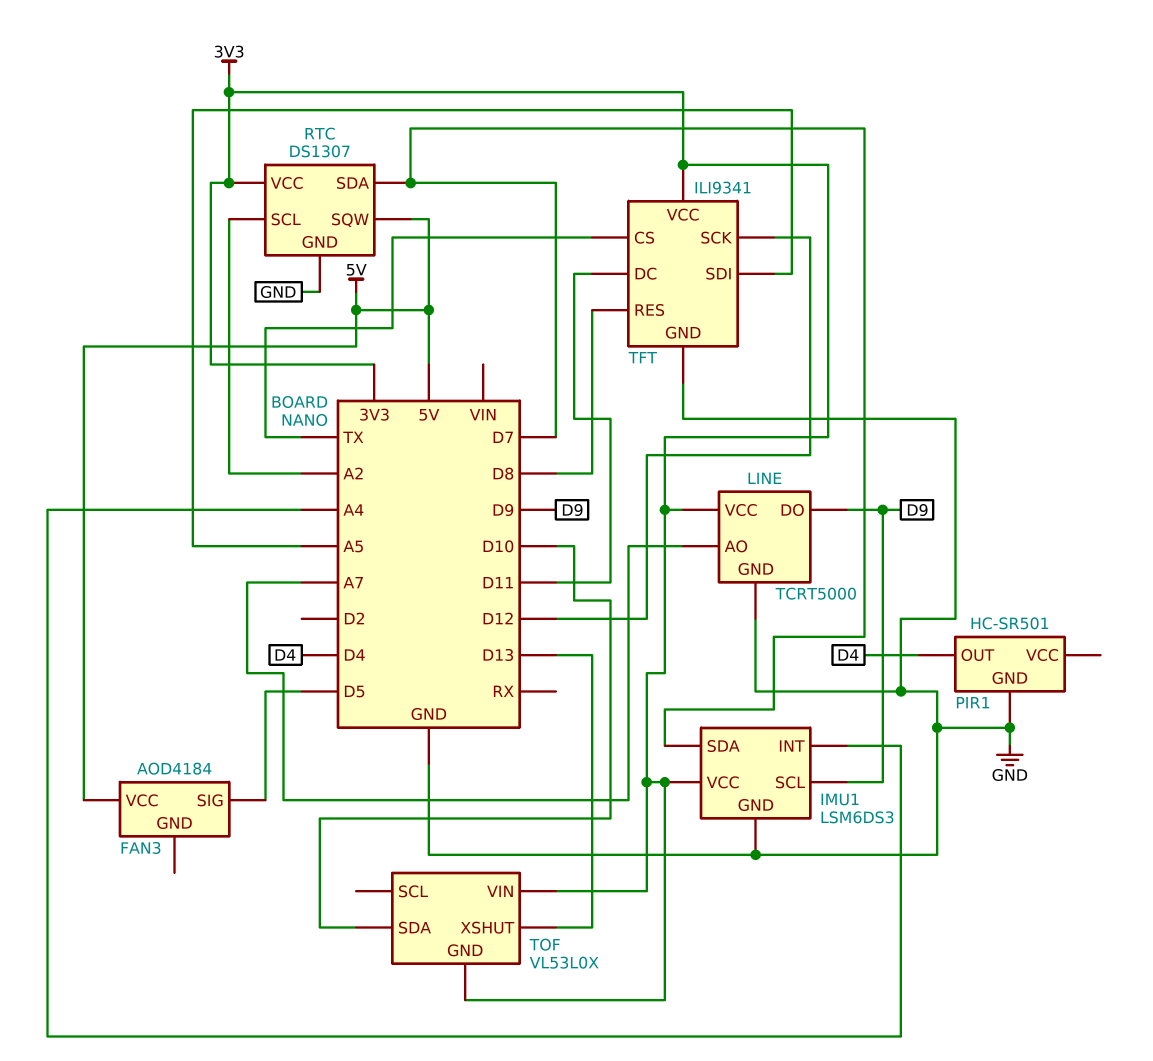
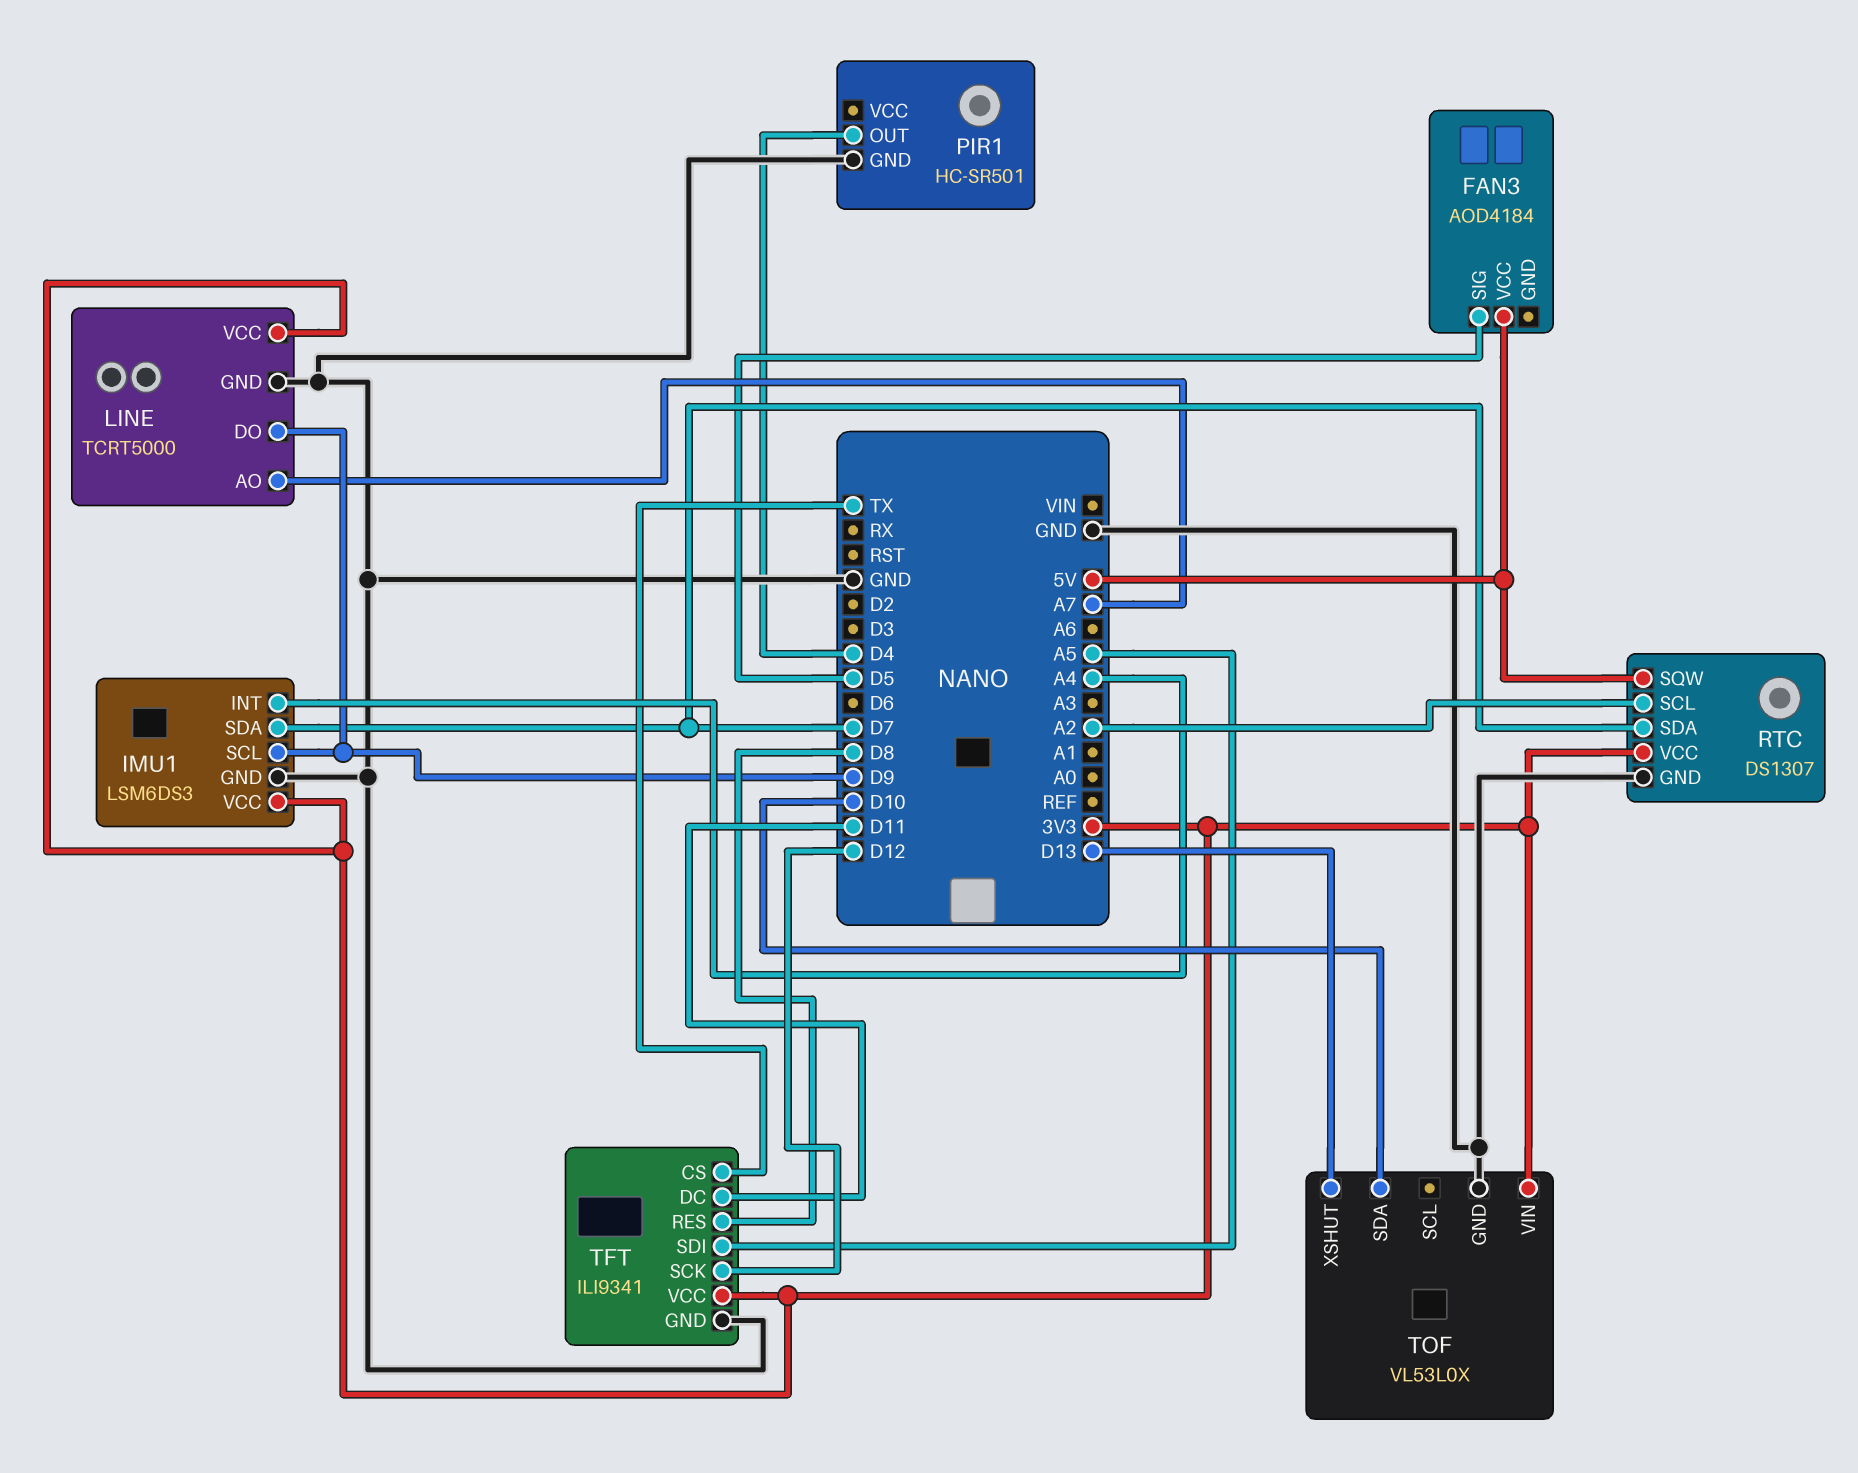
TOF pin GND: 3V3 -> GND

